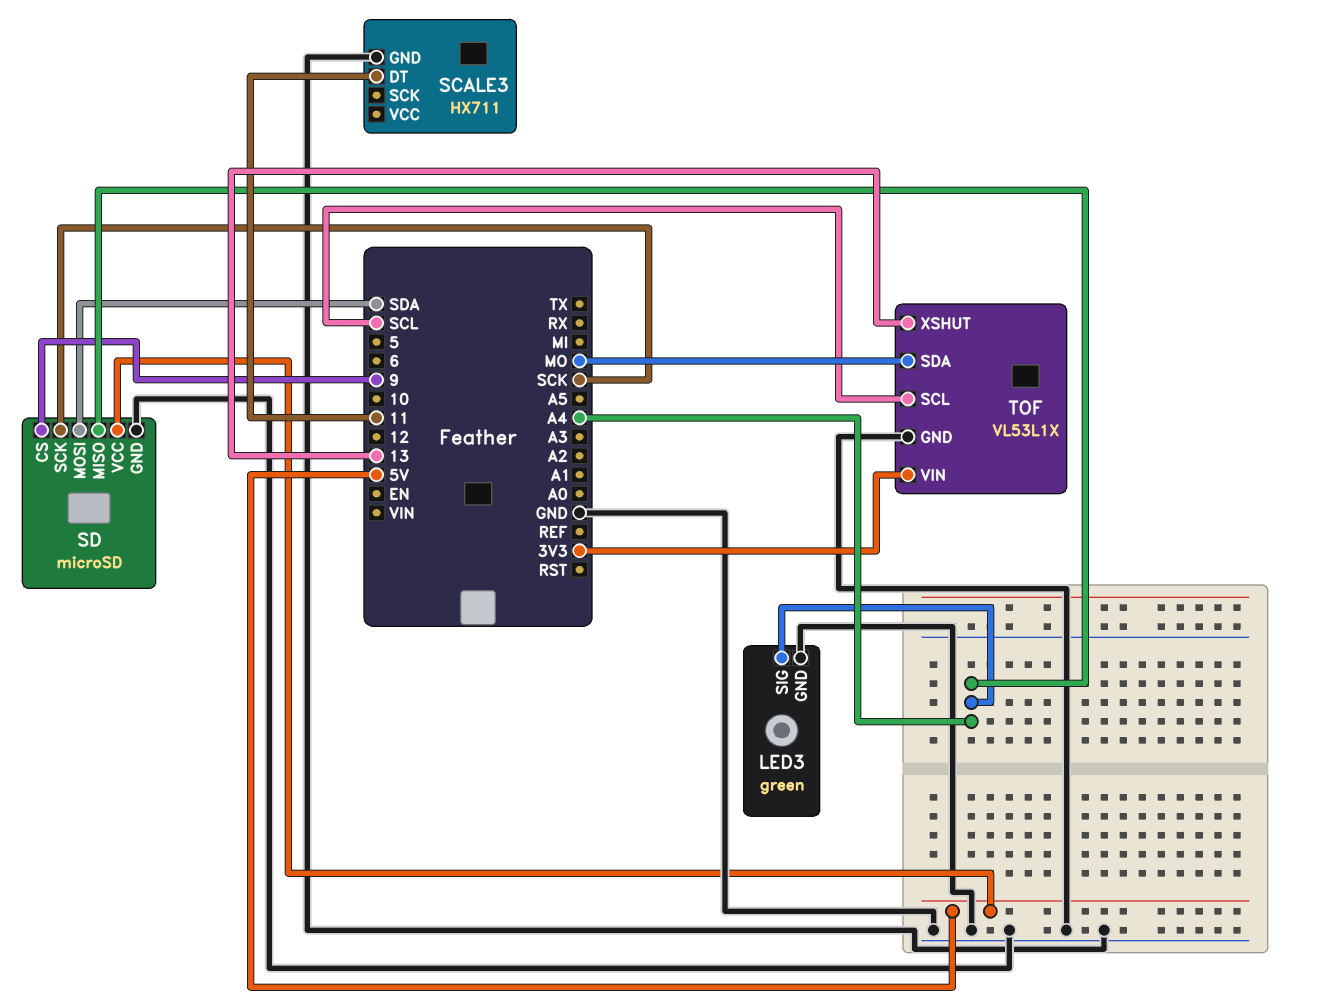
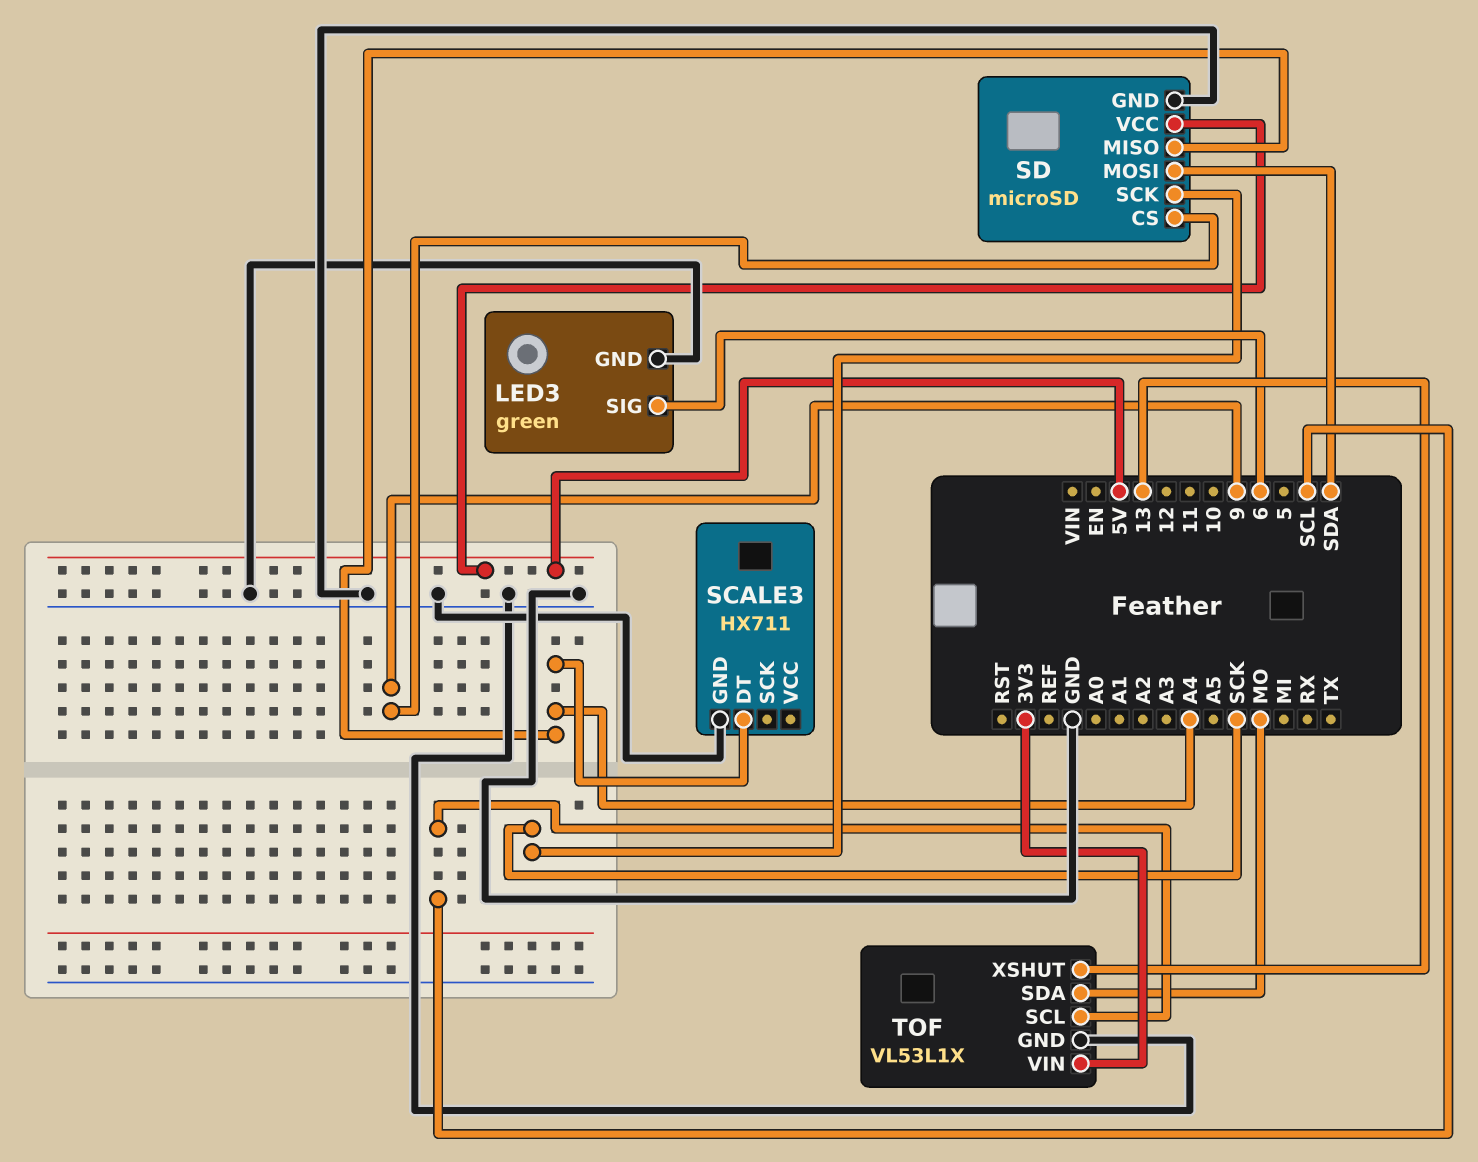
LED3 pin SIG: A4 -> 6
SCALE3 pin DT: 11 -> A4

